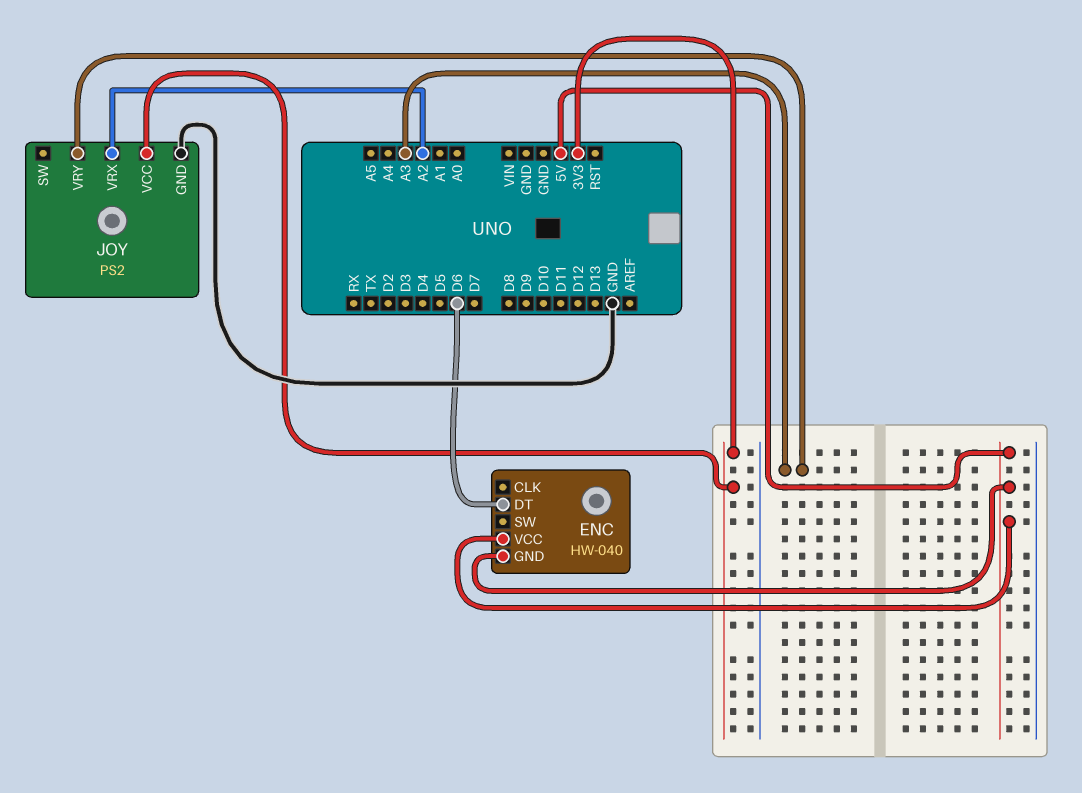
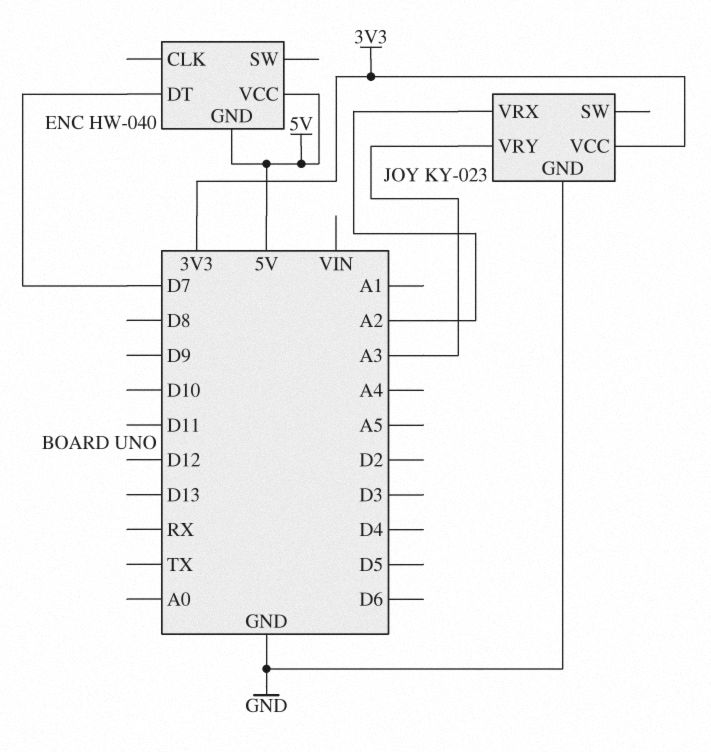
ENC pin DT: D6 -> D7
JOY: PS2 -> KY-023

